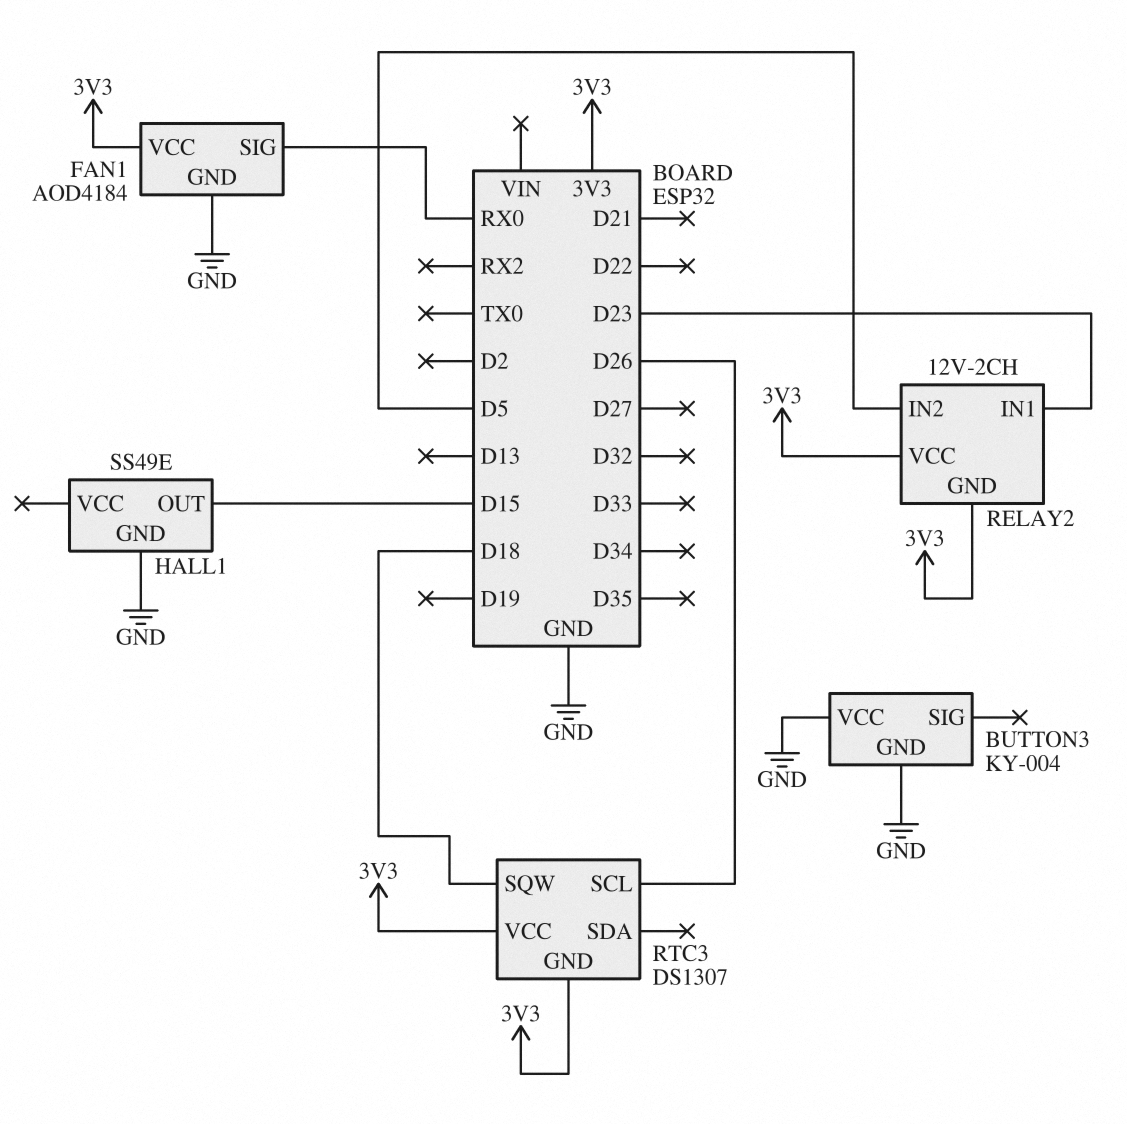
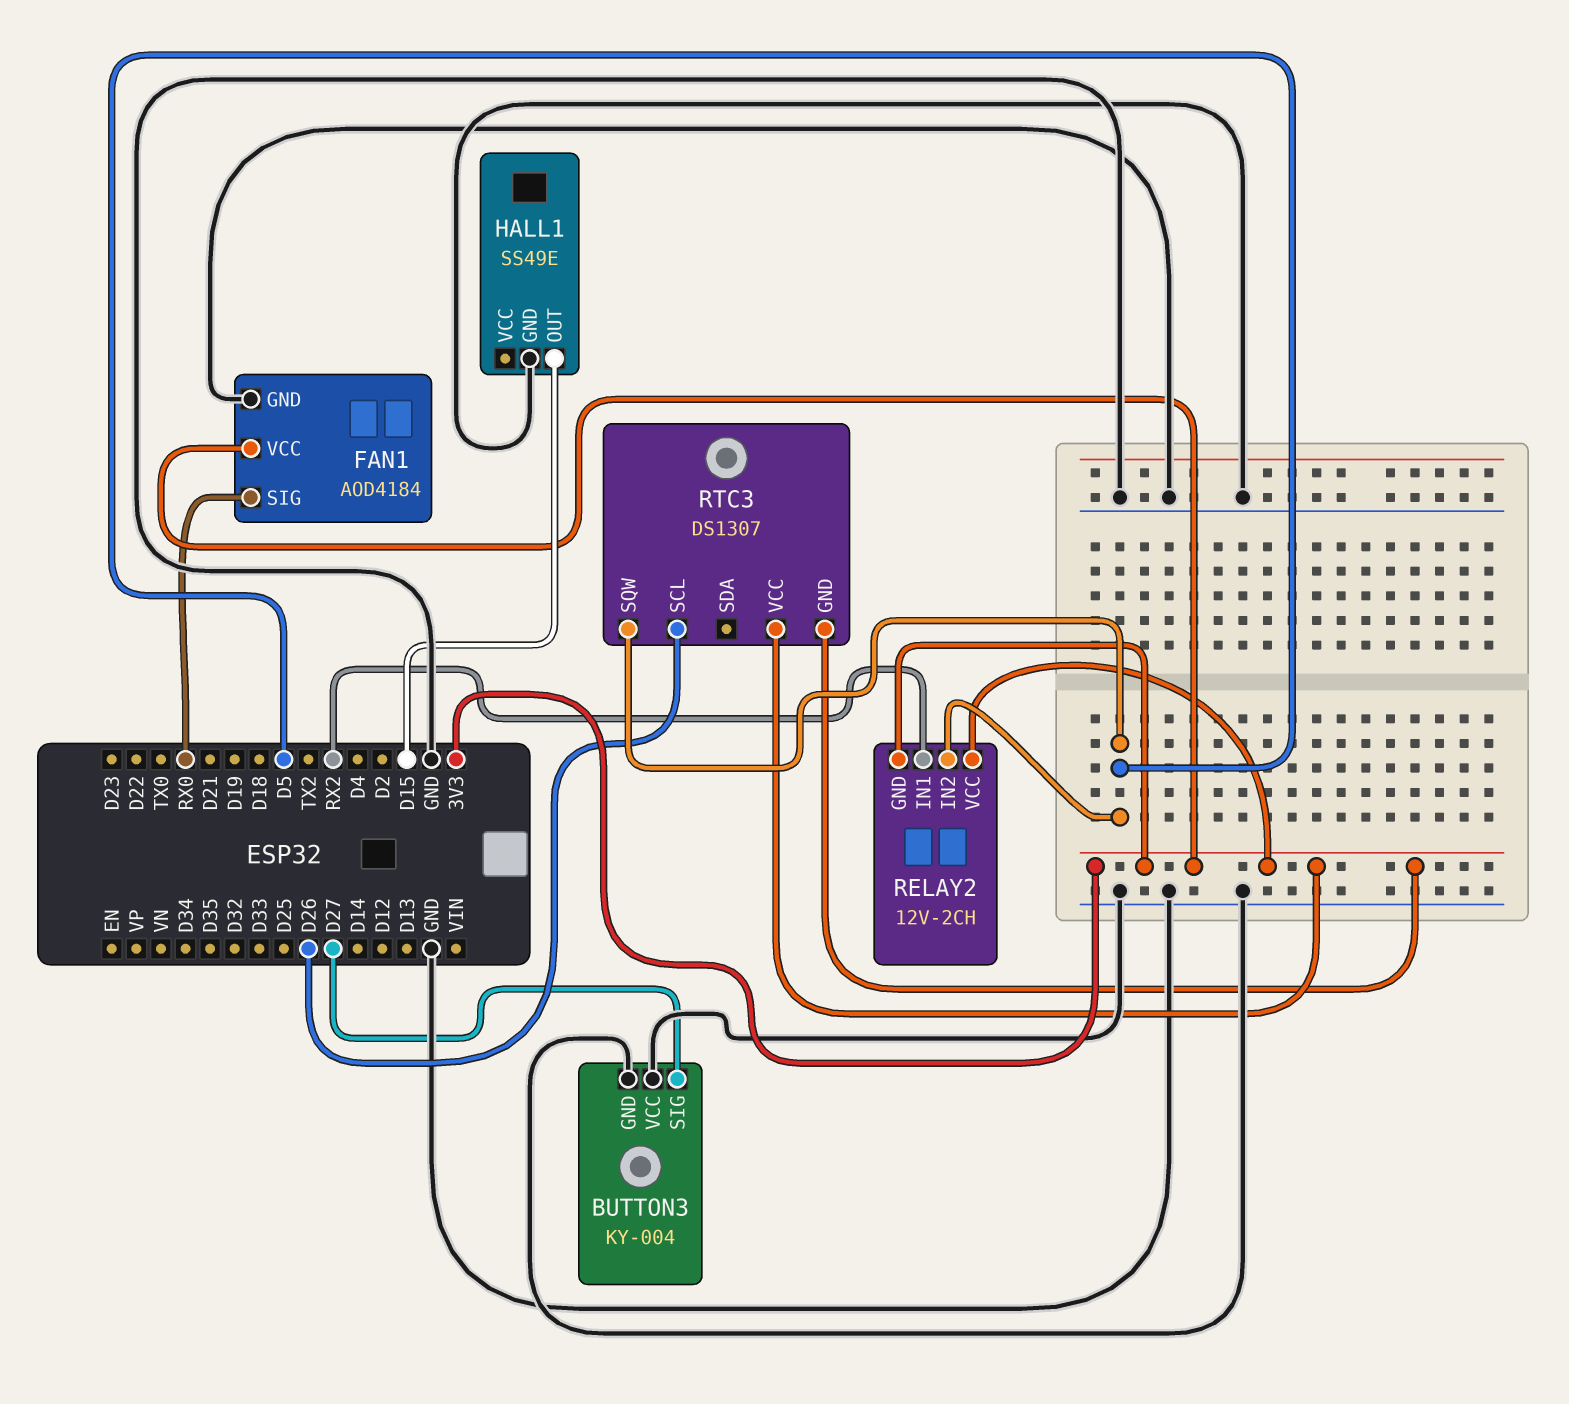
BUTTON3 pin SIG: none -> D27
RELAY2 pin IN1: D23 -> RX2
RTC3 pin SQW: D18 -> D5

